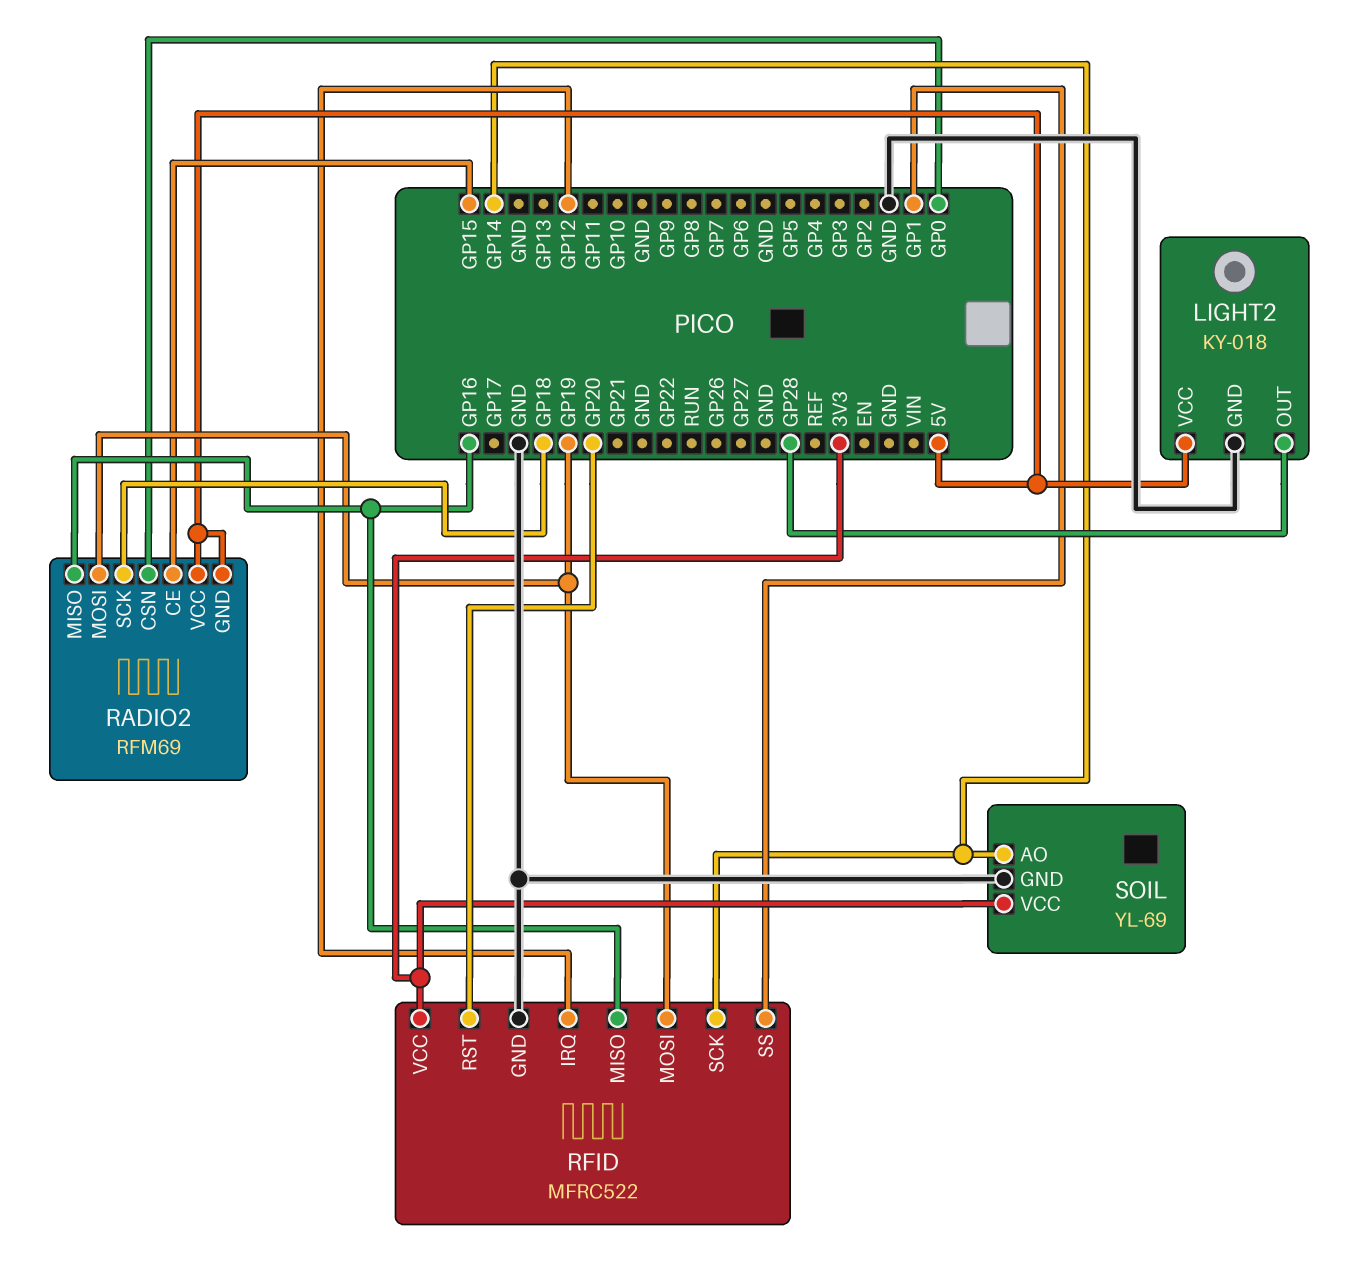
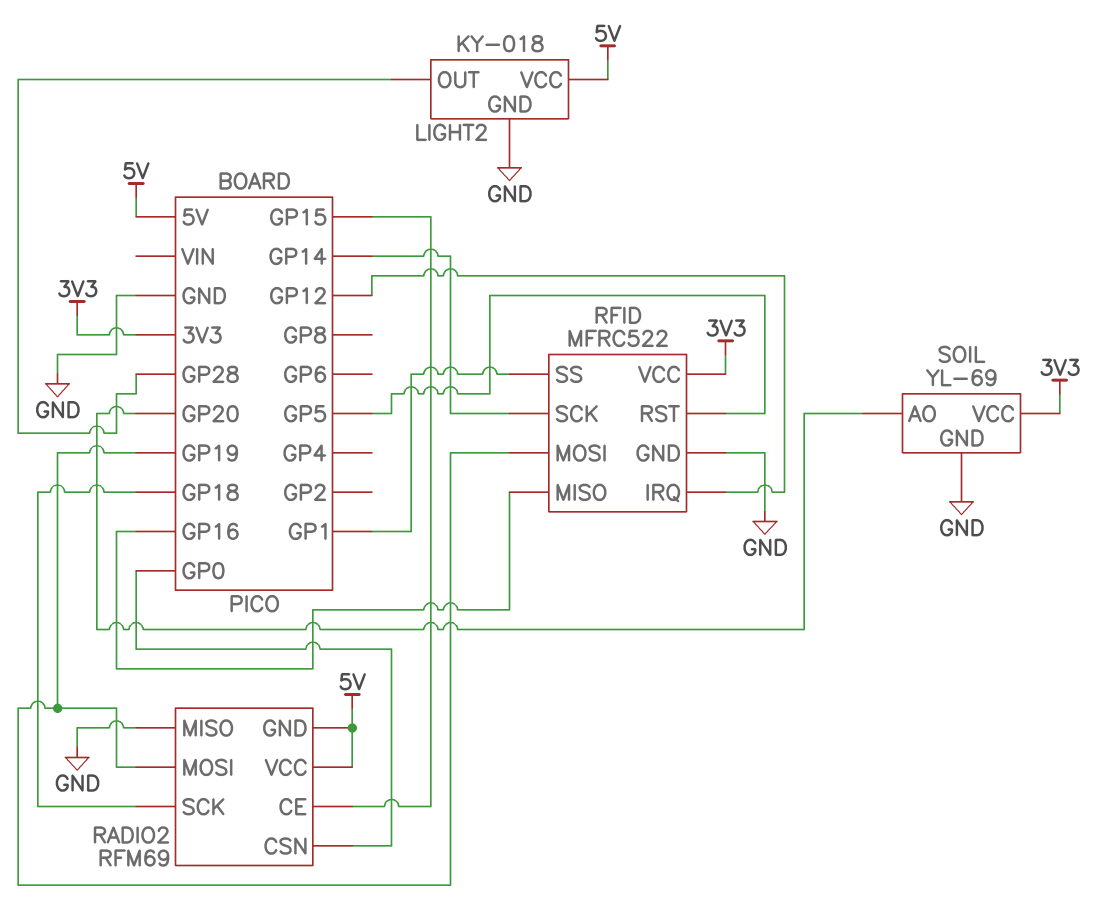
RADIO2 pin MISO: GP16 -> GND
RFID pin RST: GP20 -> GP5
SOIL pin AO: GP14 -> GP20

